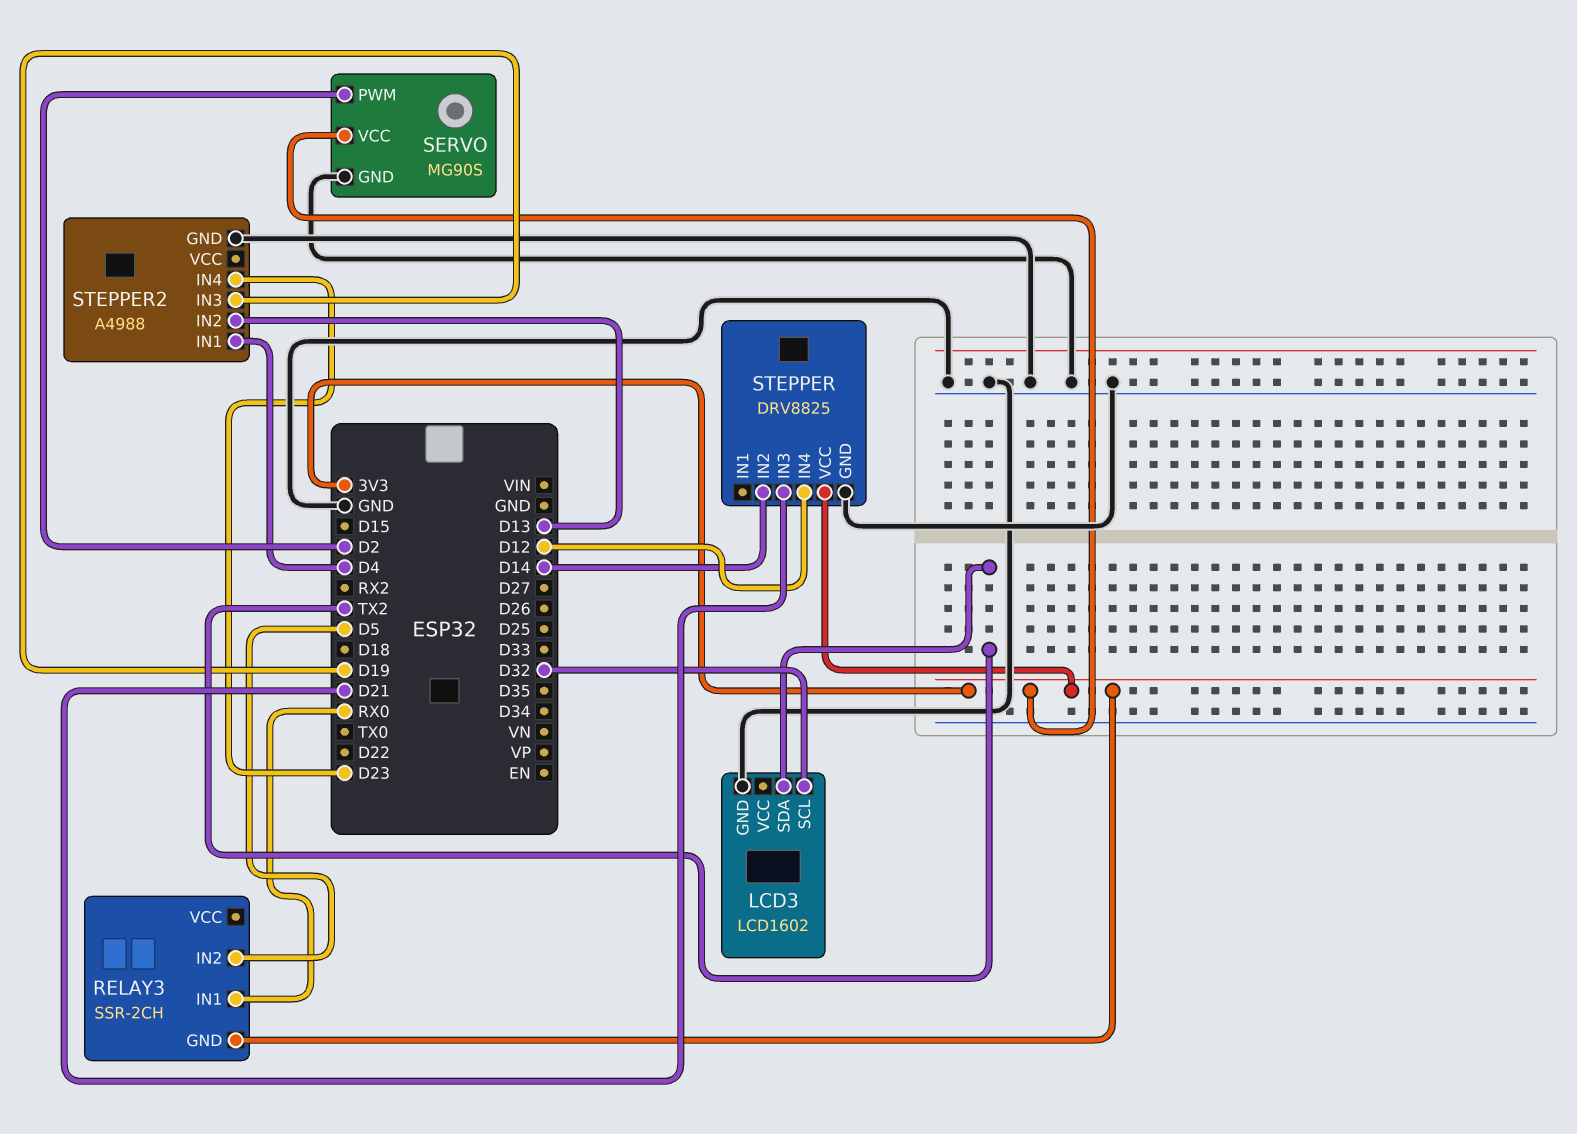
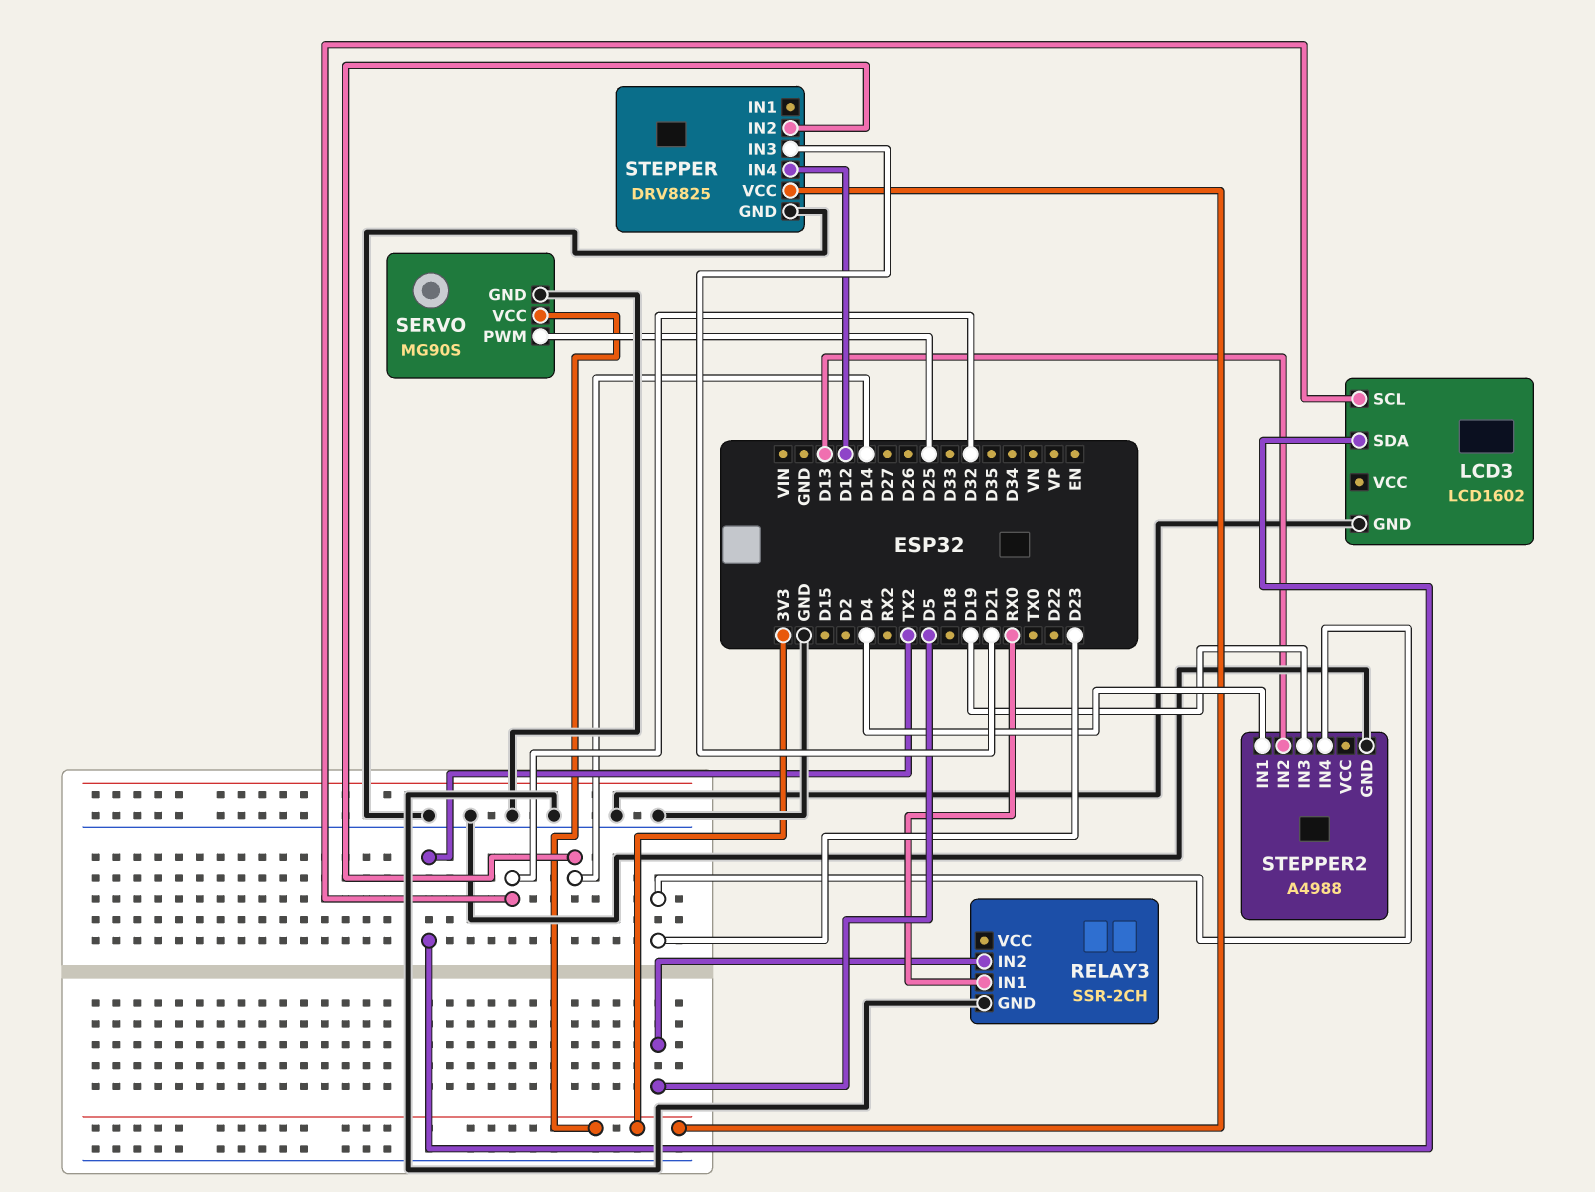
RELAY3 pin GND: 3V3 -> GND
SERVO pin PWM: D2 -> D25

